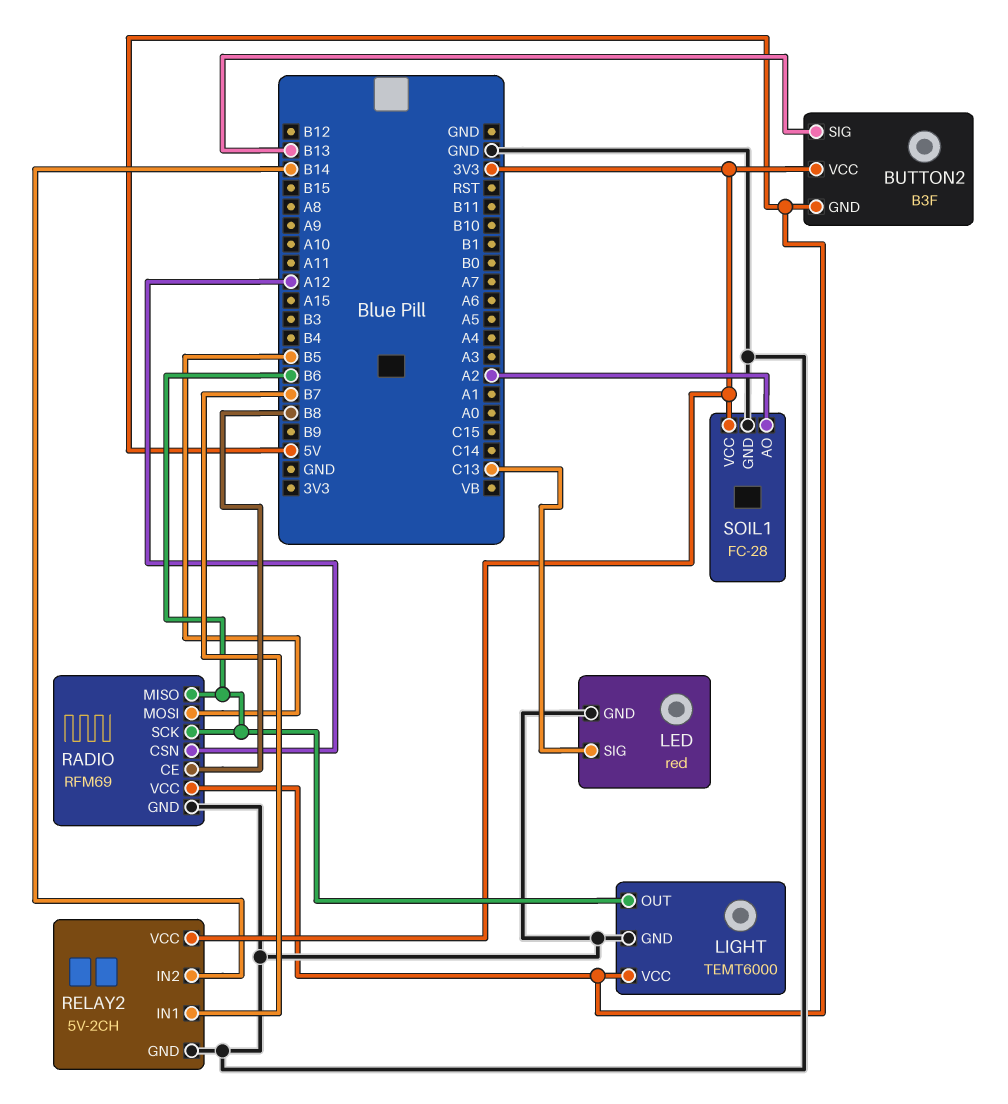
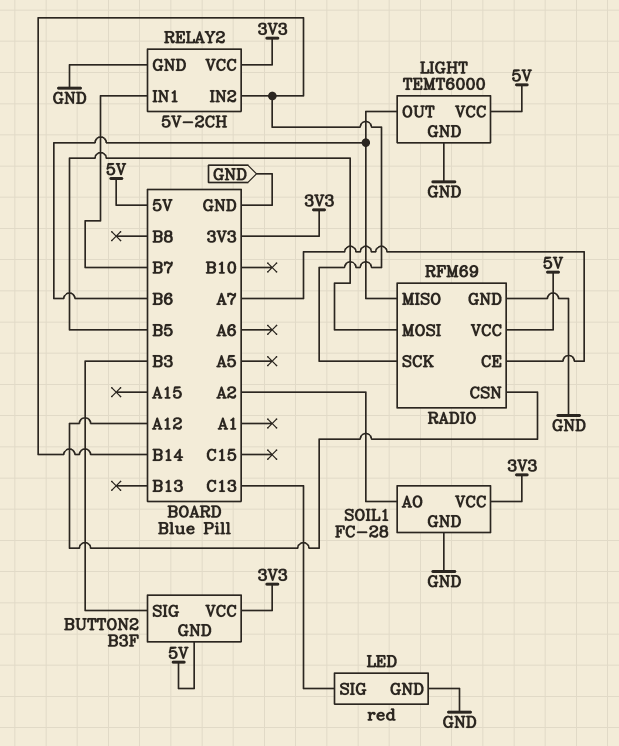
BUTTON2 pin SIG: B13 -> B3
RADIO pin CE: B8 -> A7
RADIO pin SCK: B6 -> B14

